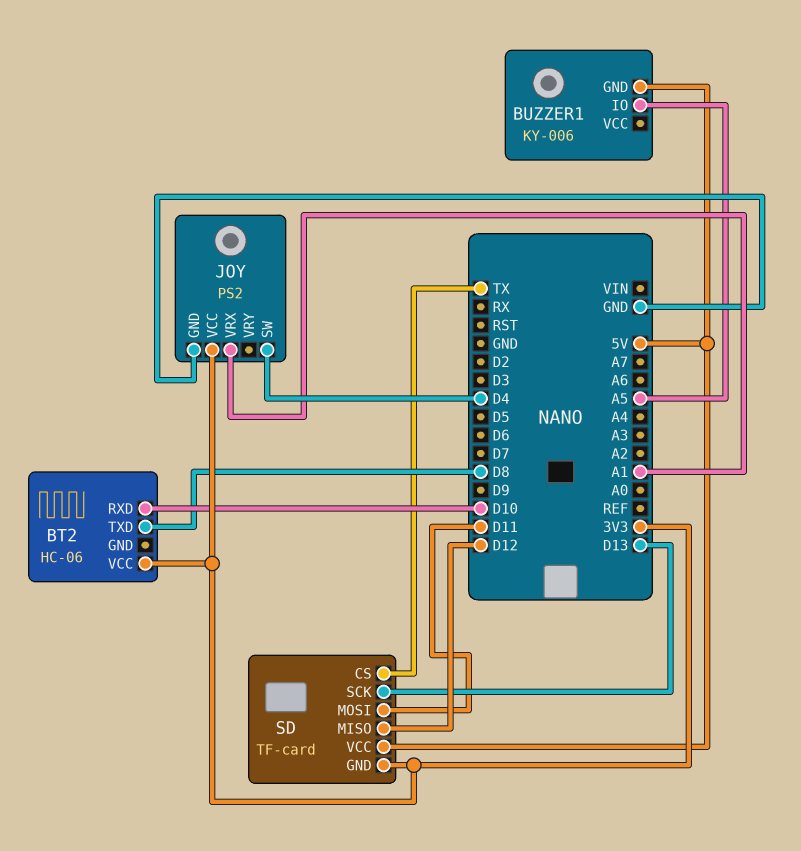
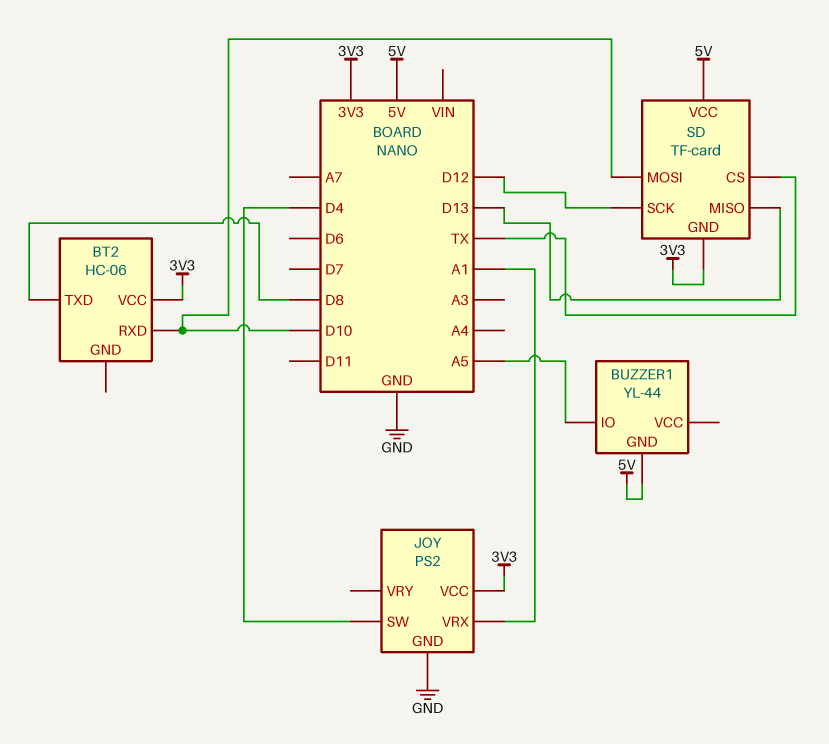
BUZZER1: KY-006 -> YL-44
SD pin MISO: D12 -> D13
SD pin MOSI: D11 -> D10
SD pin SCK: D13 -> D12

